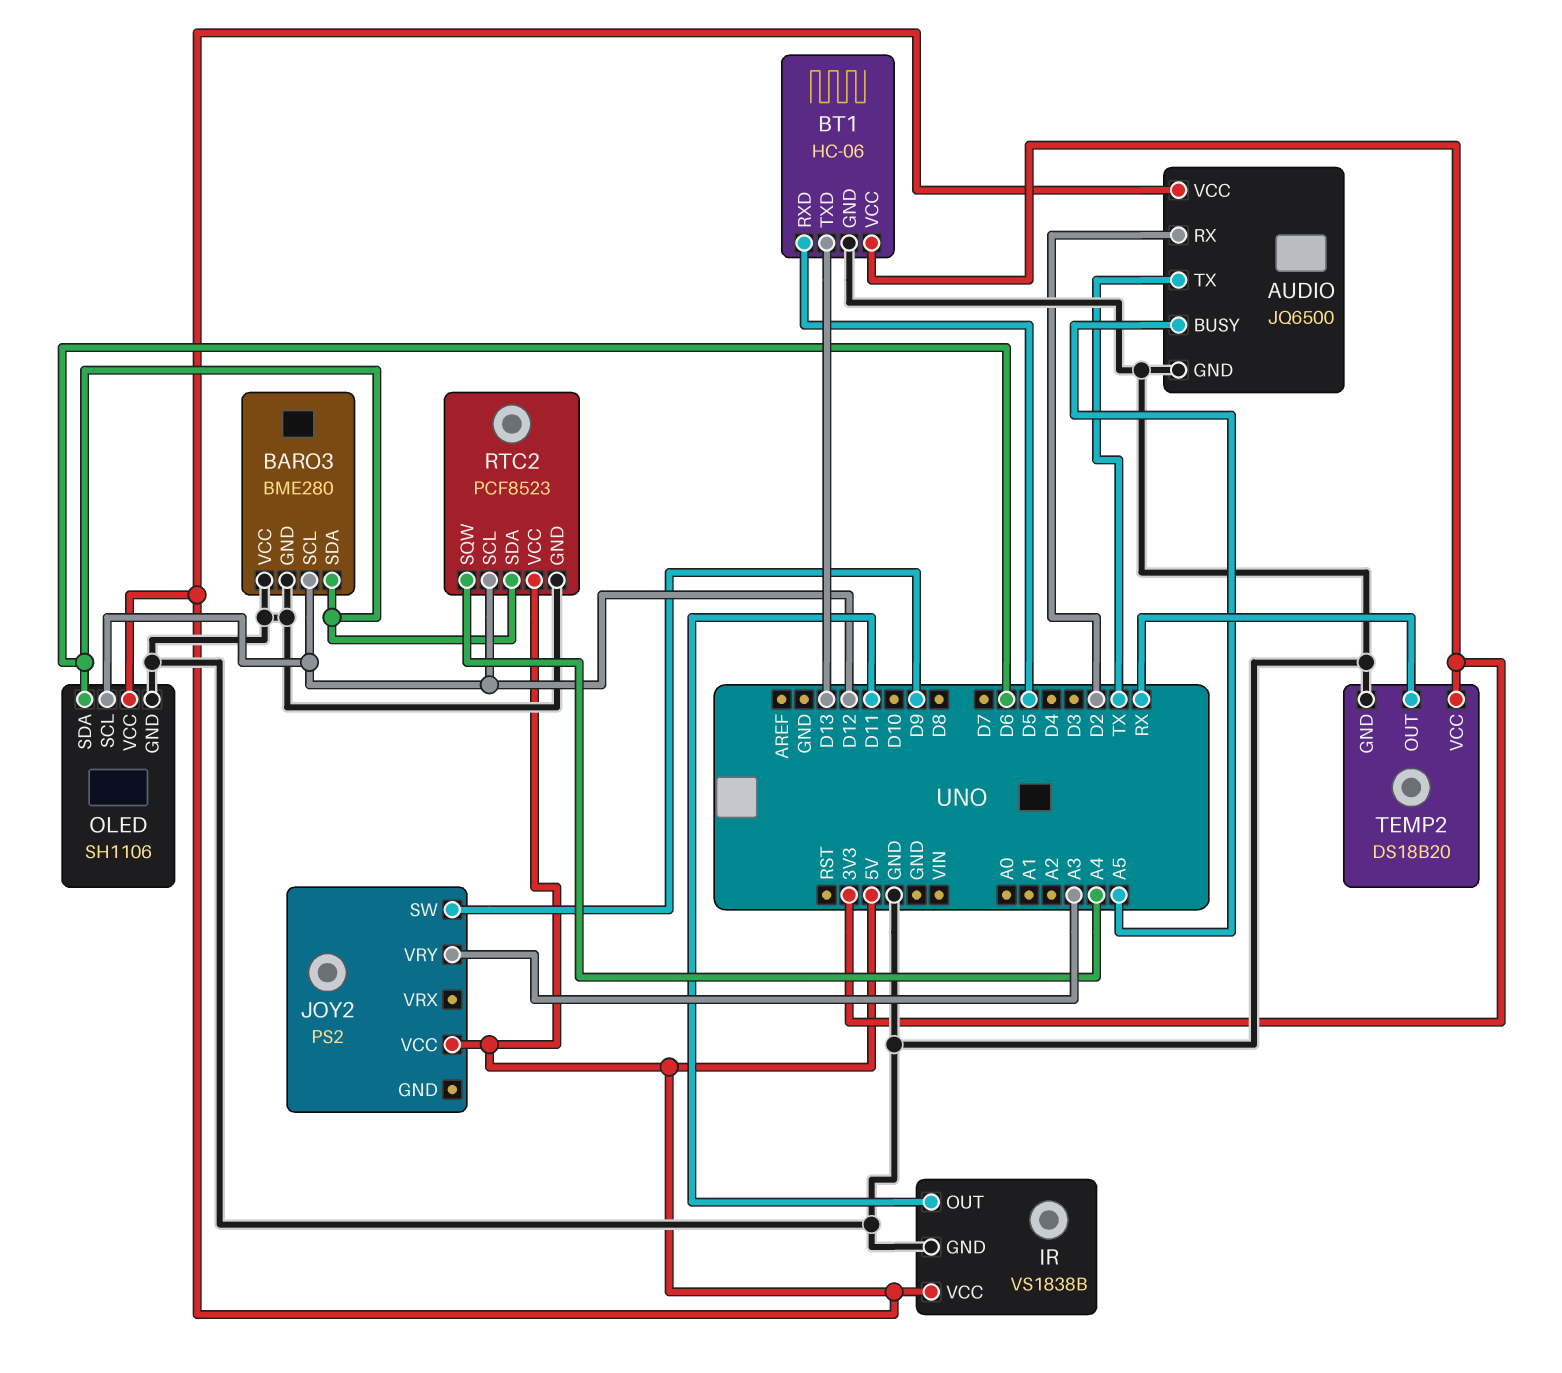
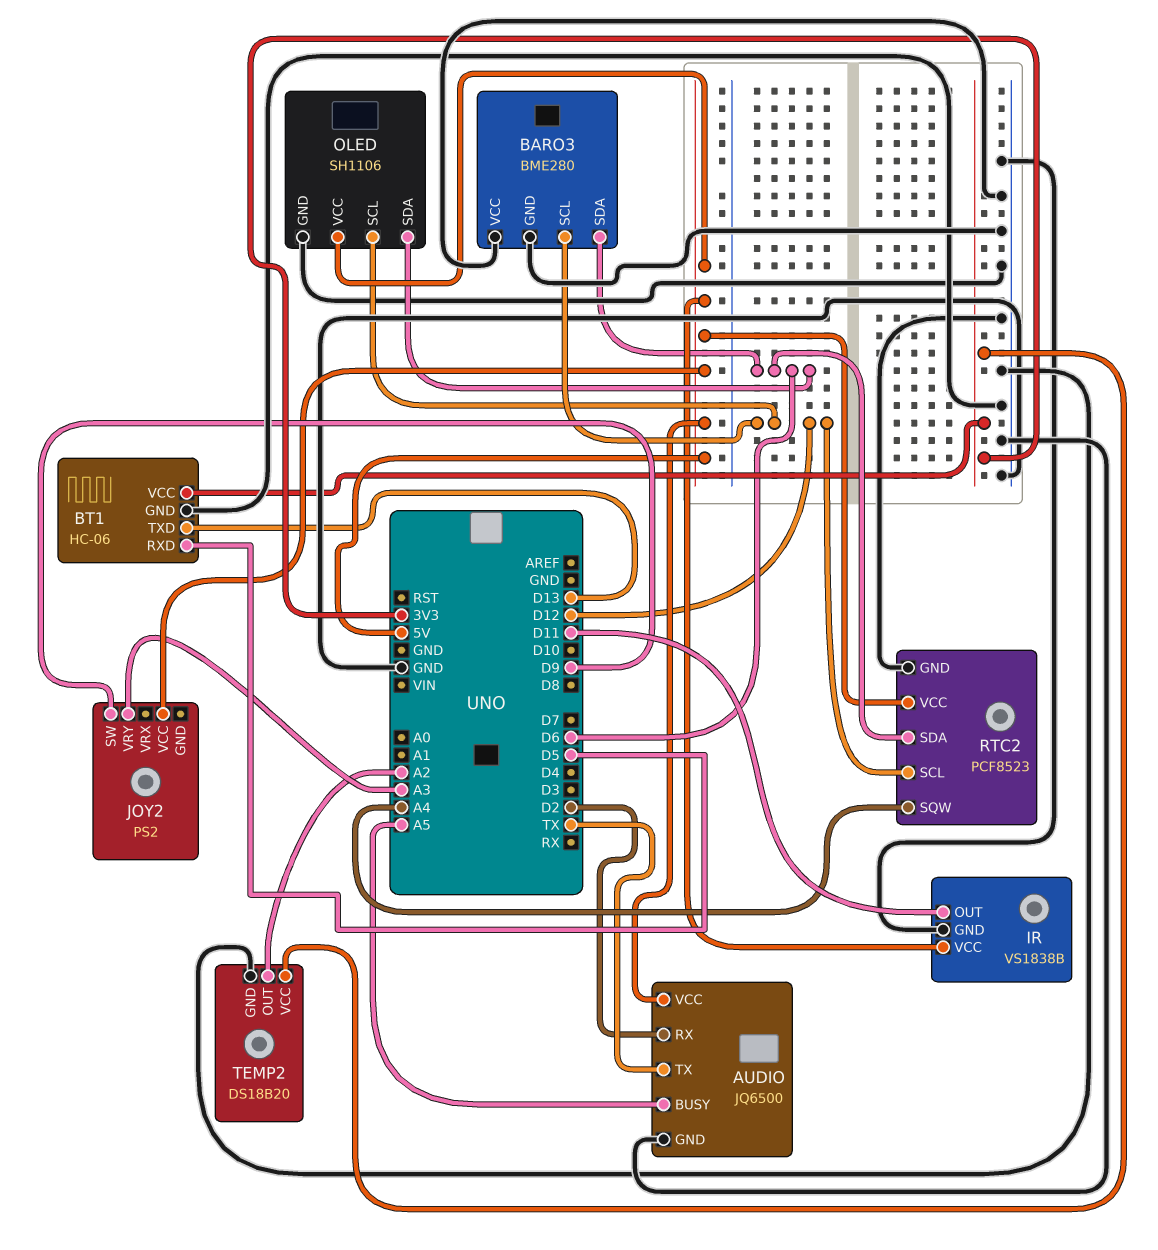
TEMP2 pin OUT: RX -> A2

